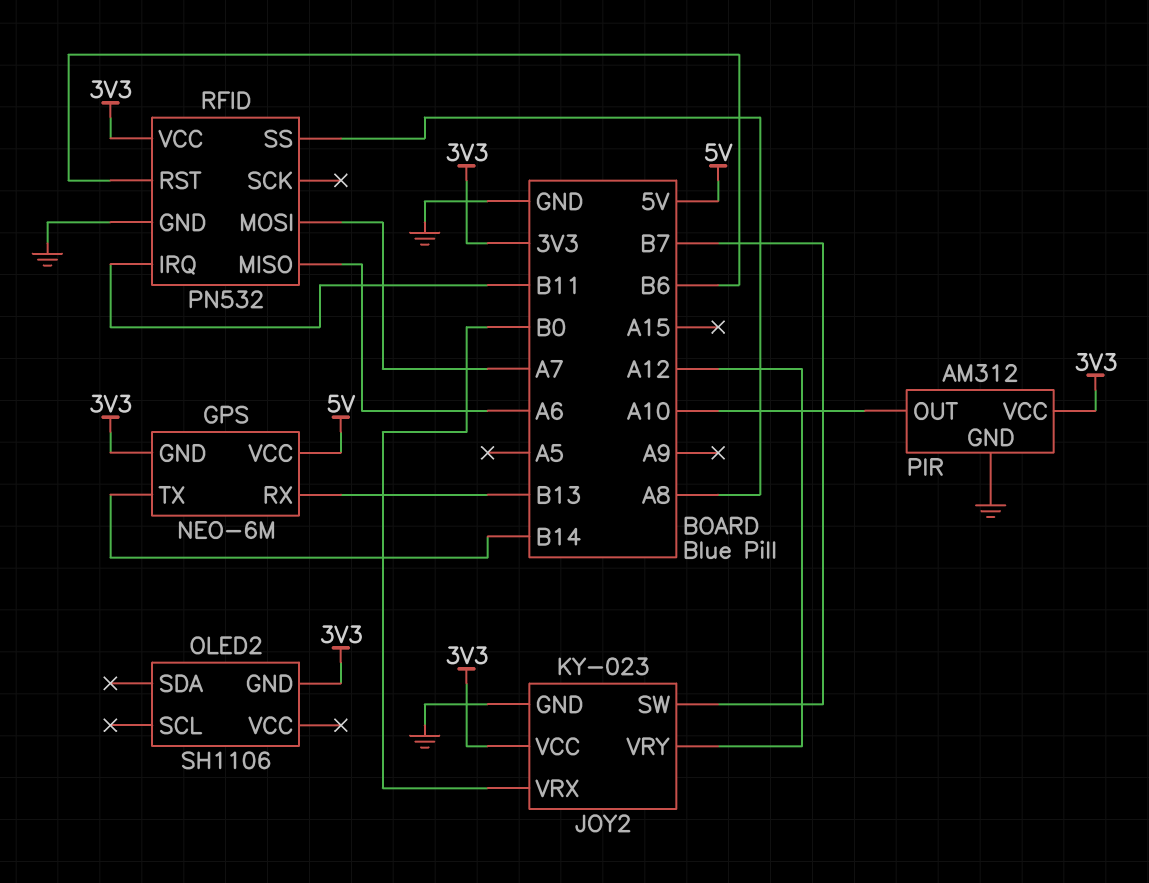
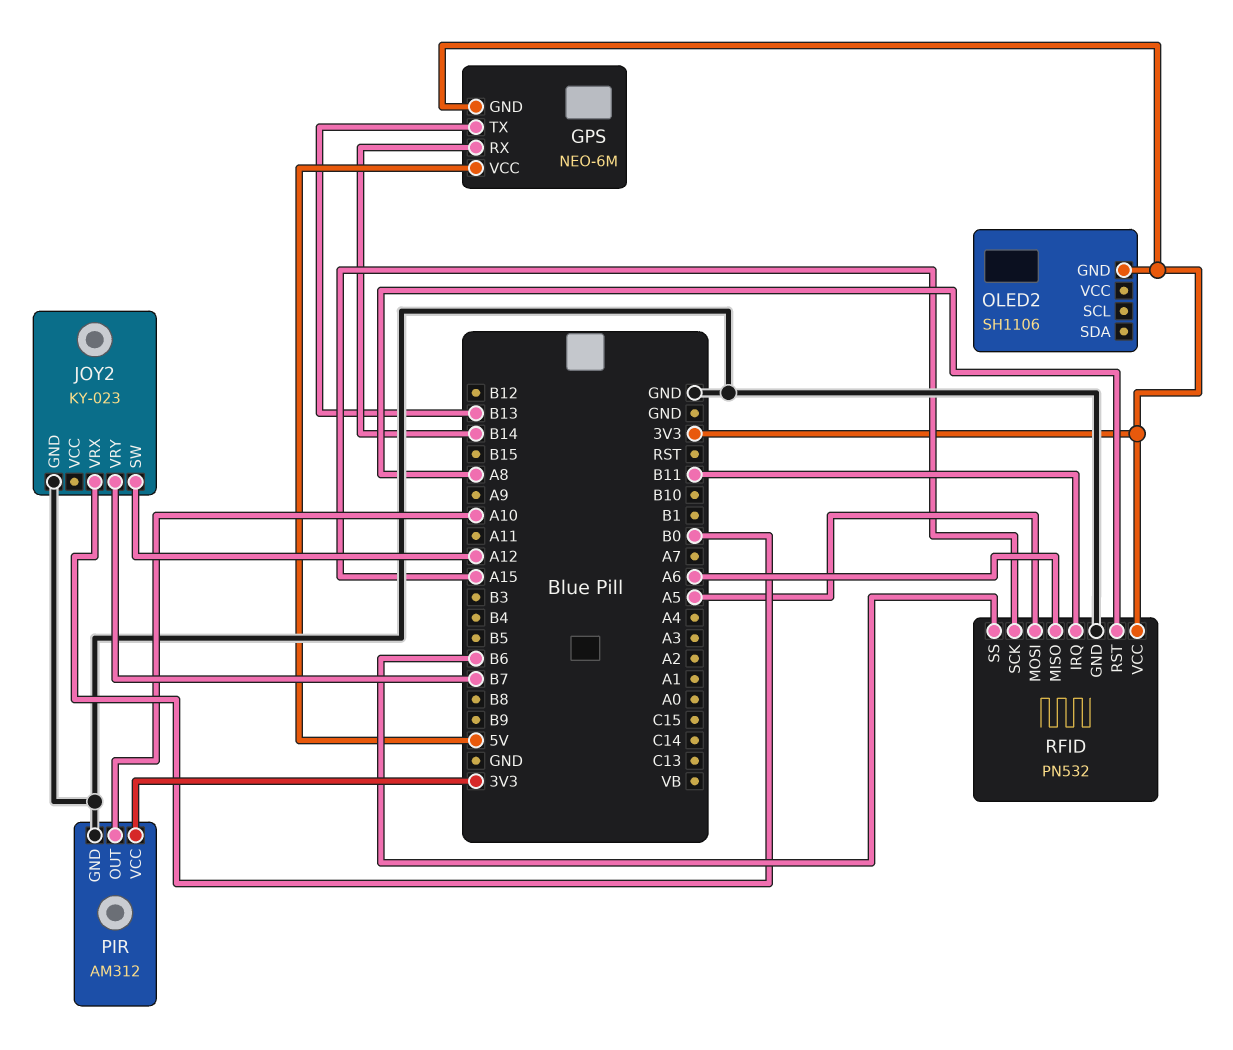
GPS pin RX: B13 -> B14
GPS pin TX: B14 -> B13
JOY2 pin SW: B7 -> A12
JOY2 pin VCC: 3V3 -> none
JOY2 pin VRY: A12 -> B7
RFID pin MOSI: A7 -> A5
RFID pin RST: B6 -> A8
RFID pin SCK: none -> A15
RFID pin SS: A8 -> B6

